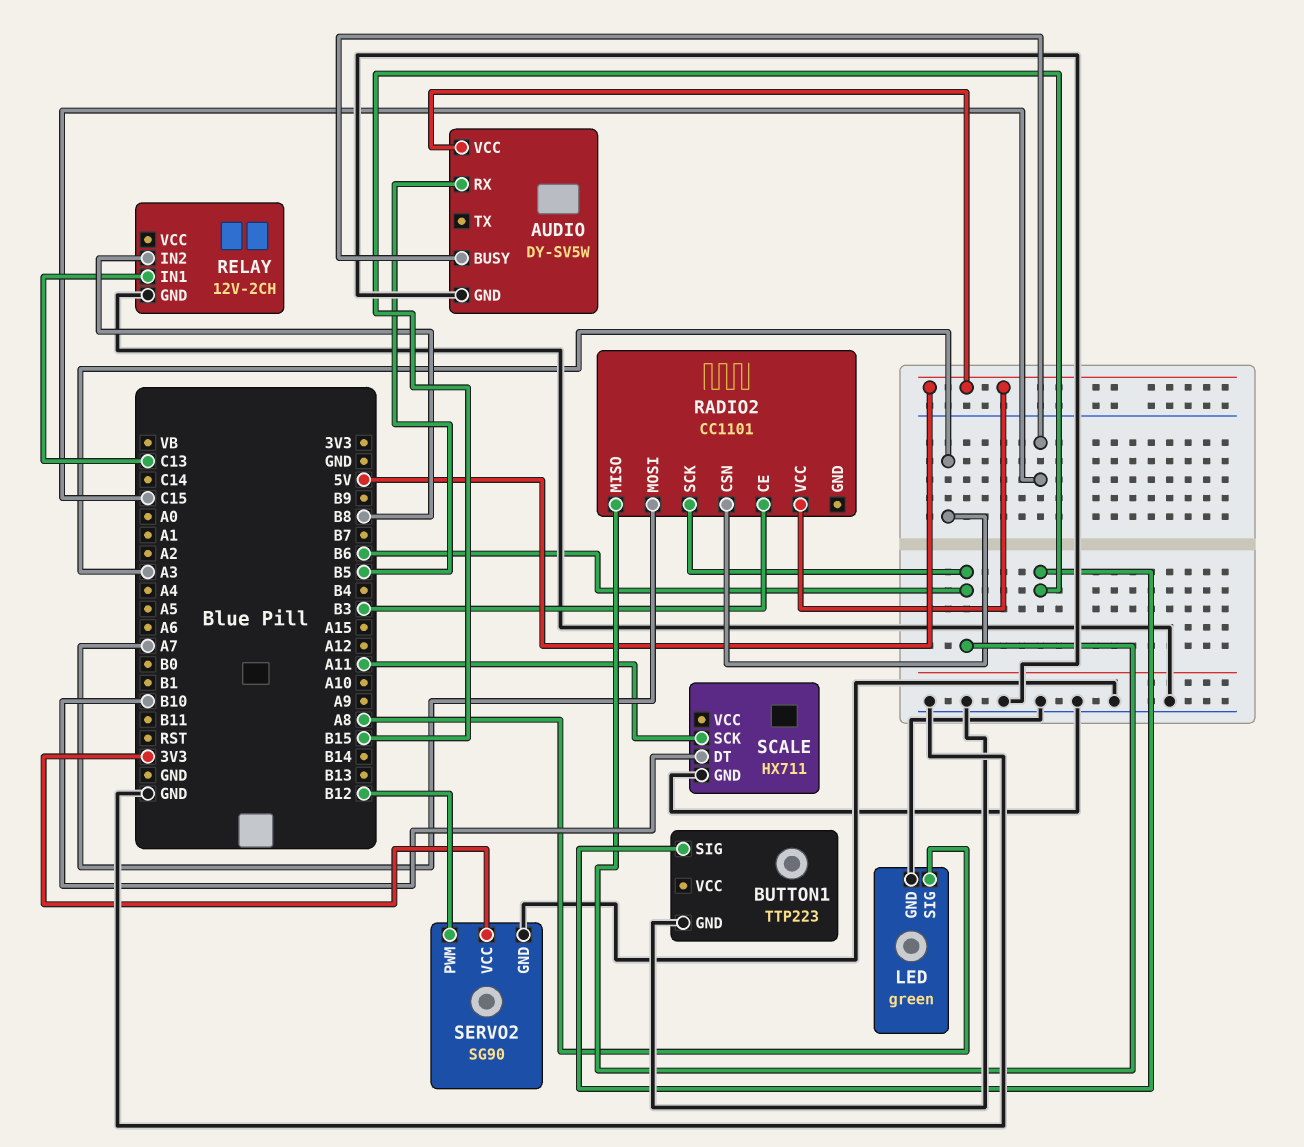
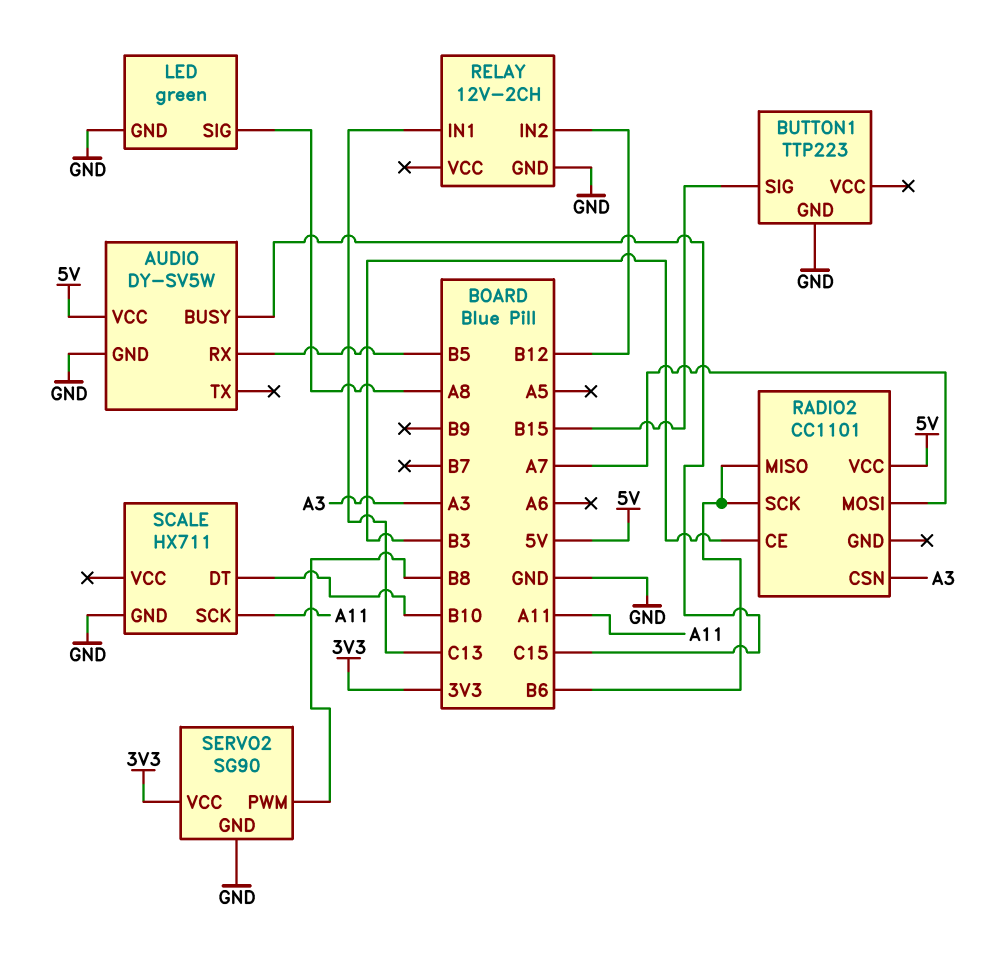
RELAY pin IN2: B8 -> B12
SERVO2 pin PWM: B12 -> B8

